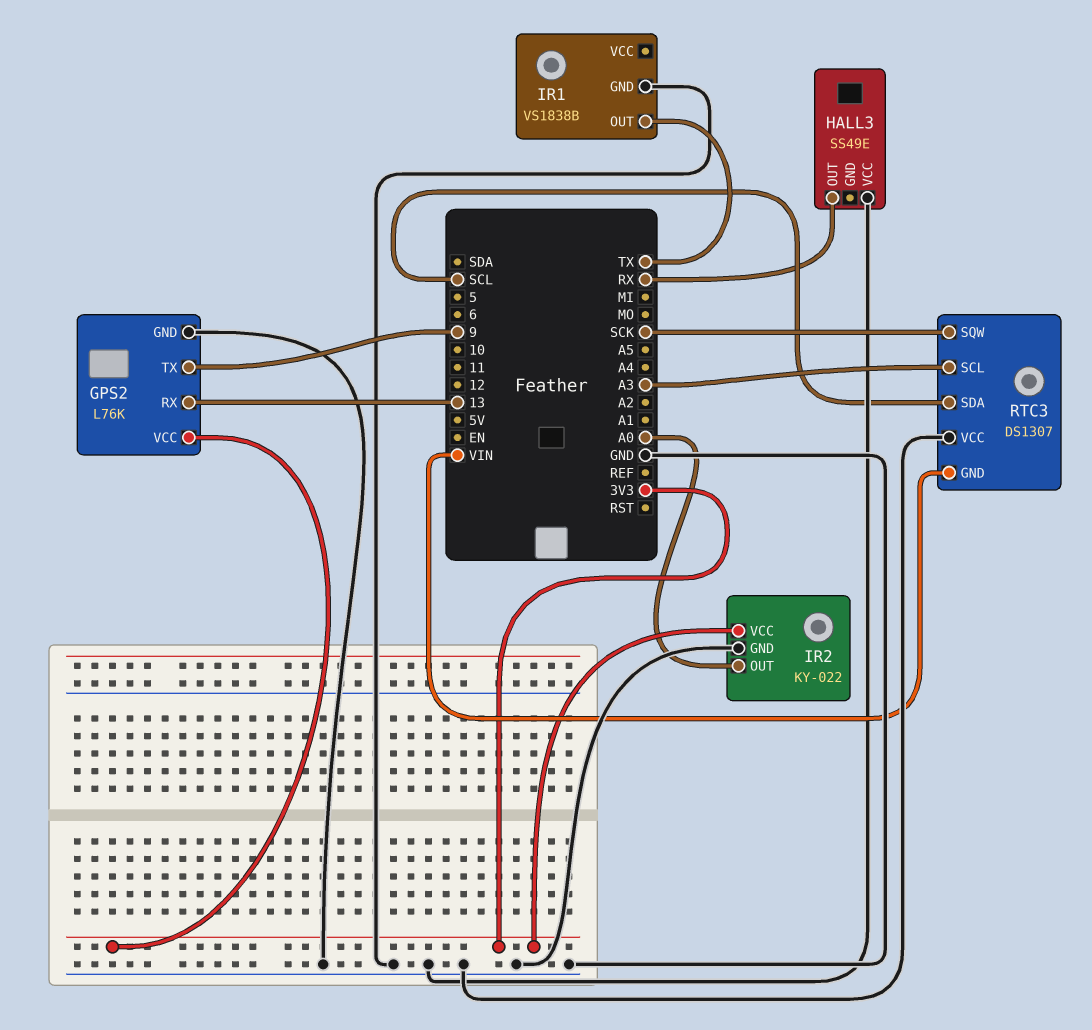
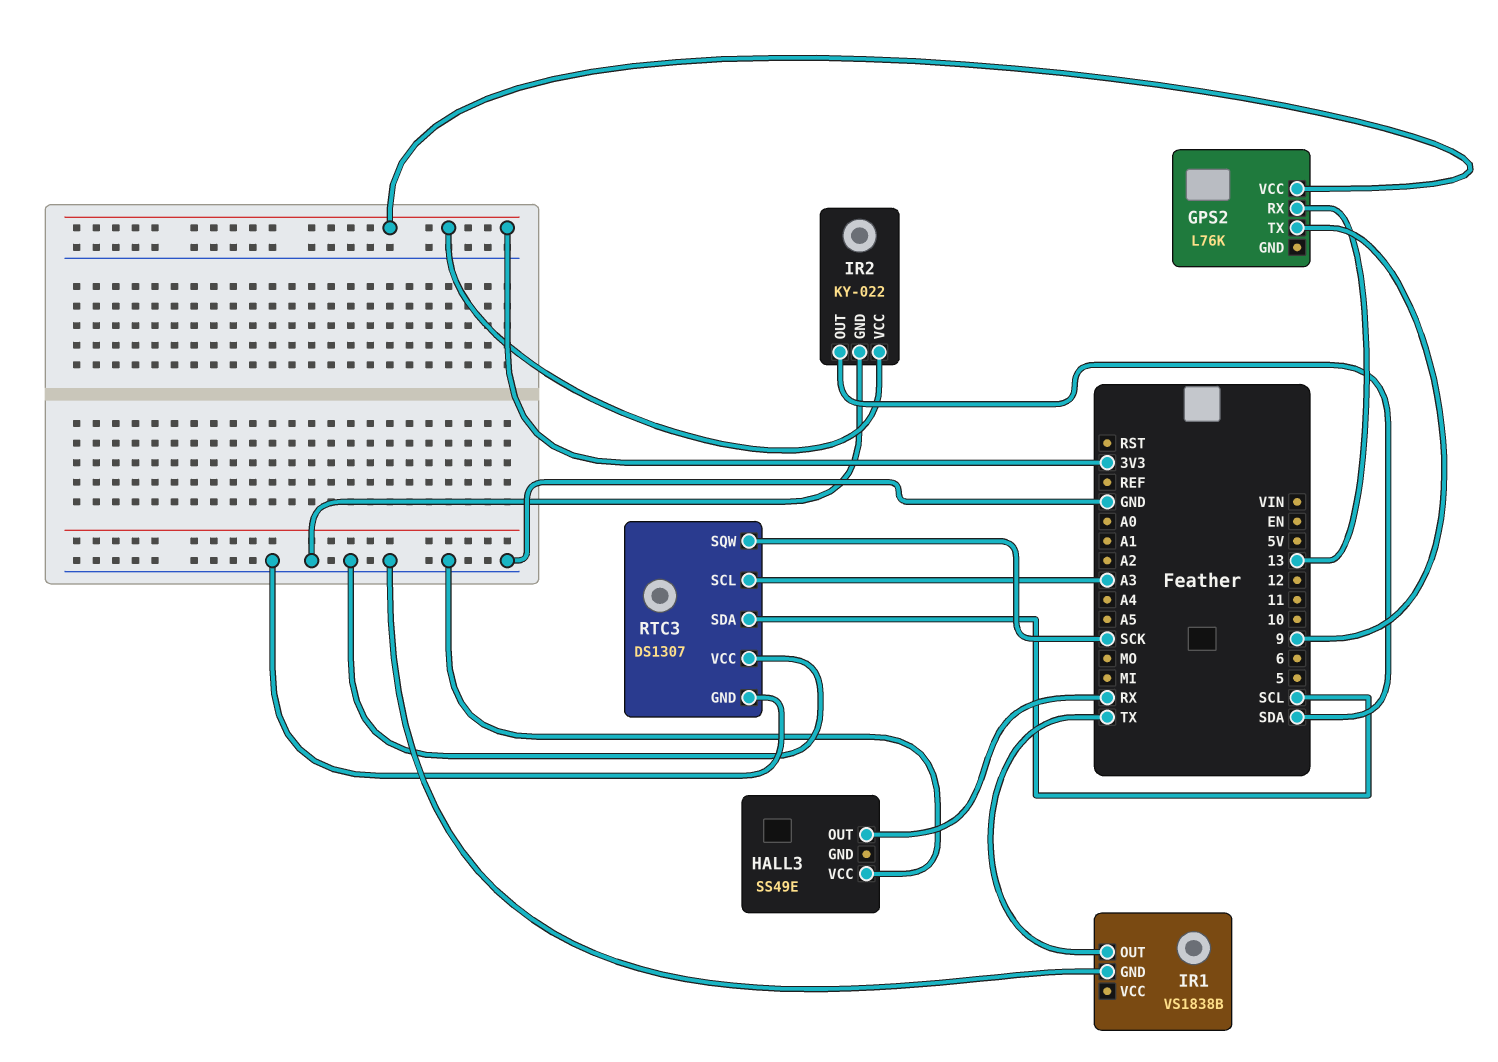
GPS2 pin GND: GND -> none
IR2 pin OUT: A0 -> SDA
RTC3 pin GND: VIN -> GND

